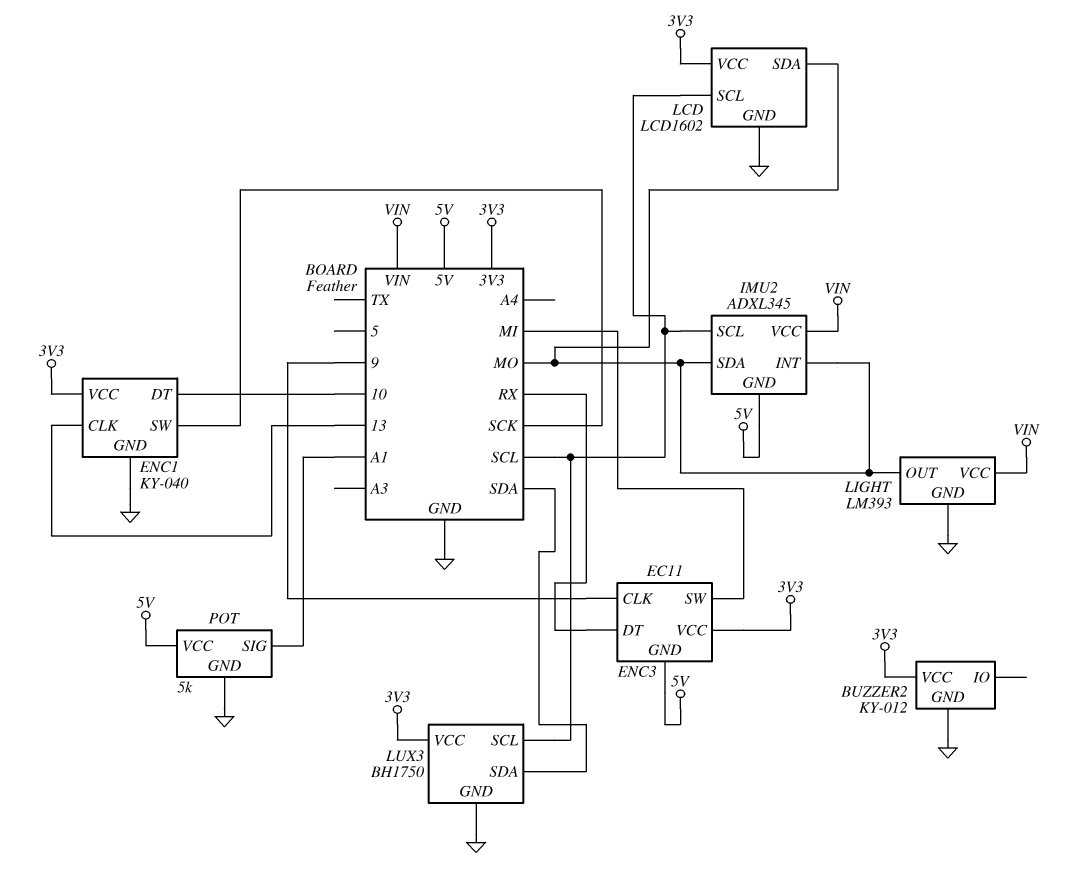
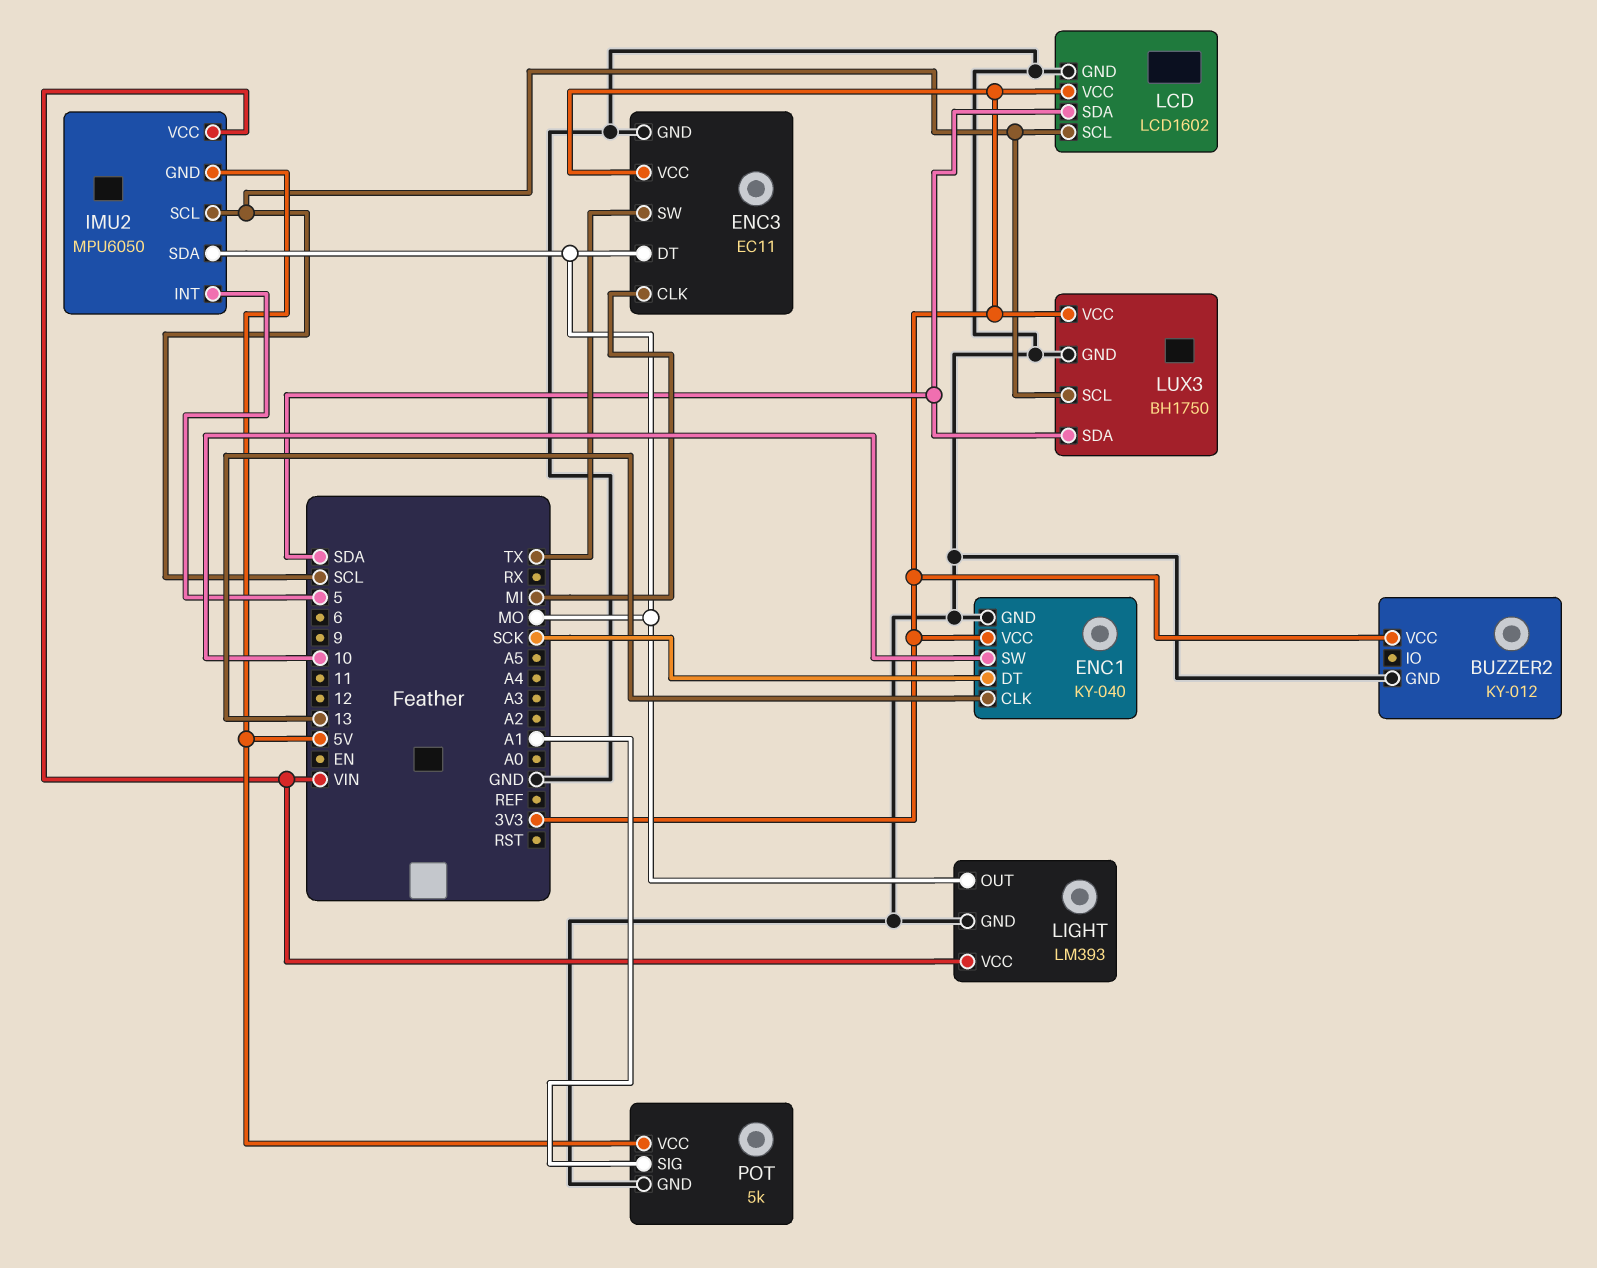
ENC1 pin DT: 10 -> SCK
ENC1 pin SW: SCK -> 10
ENC3 pin CLK: 9 -> MI
ENC3 pin DT: RX -> MO
ENC3 pin GND: 5V -> GND
ENC3 pin SW: MI -> TX
IMU2: ADXL345 -> MPU6050
IMU2 pin INT: MO -> 5
LCD pin SDA: MO -> SDA

